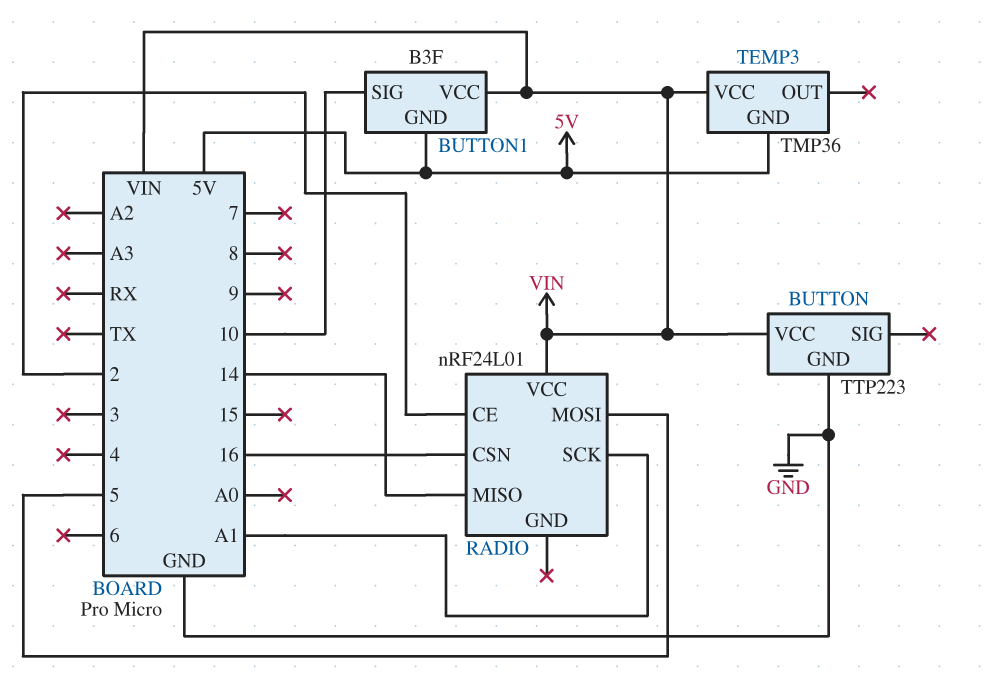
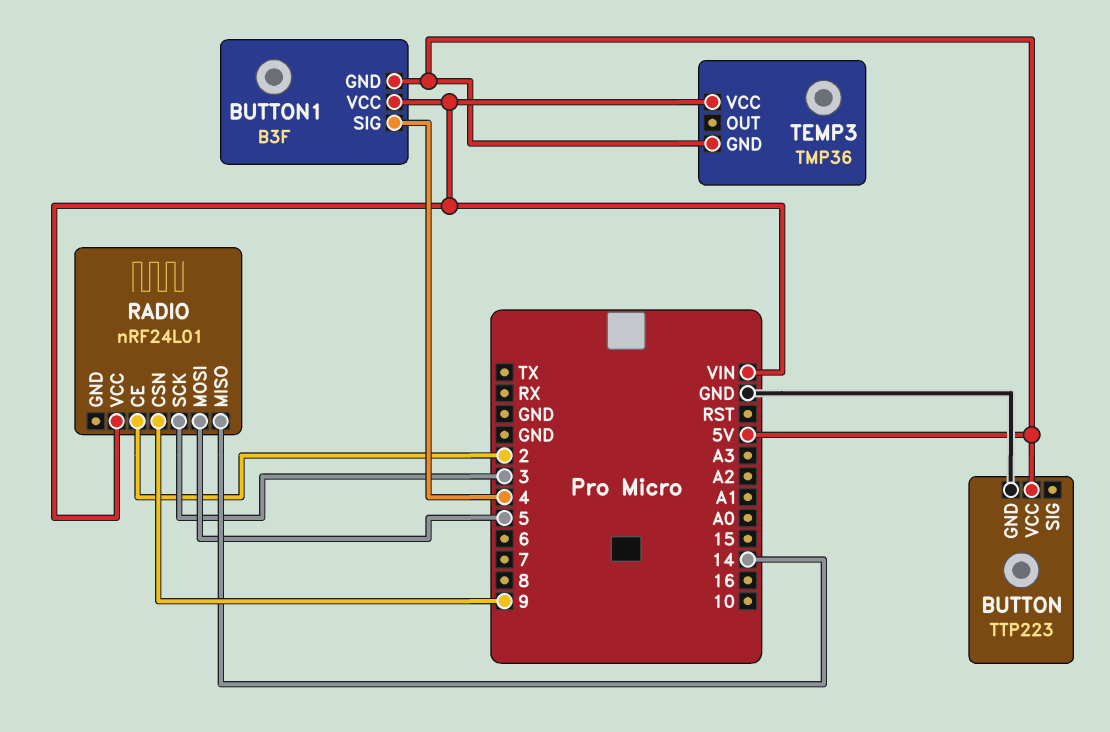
BUTTON pin VCC: VIN -> 5V
BUTTON1 pin SIG: 10 -> 4
RADIO pin CSN: 16 -> 9
RADIO pin SCK: A1 -> 3

